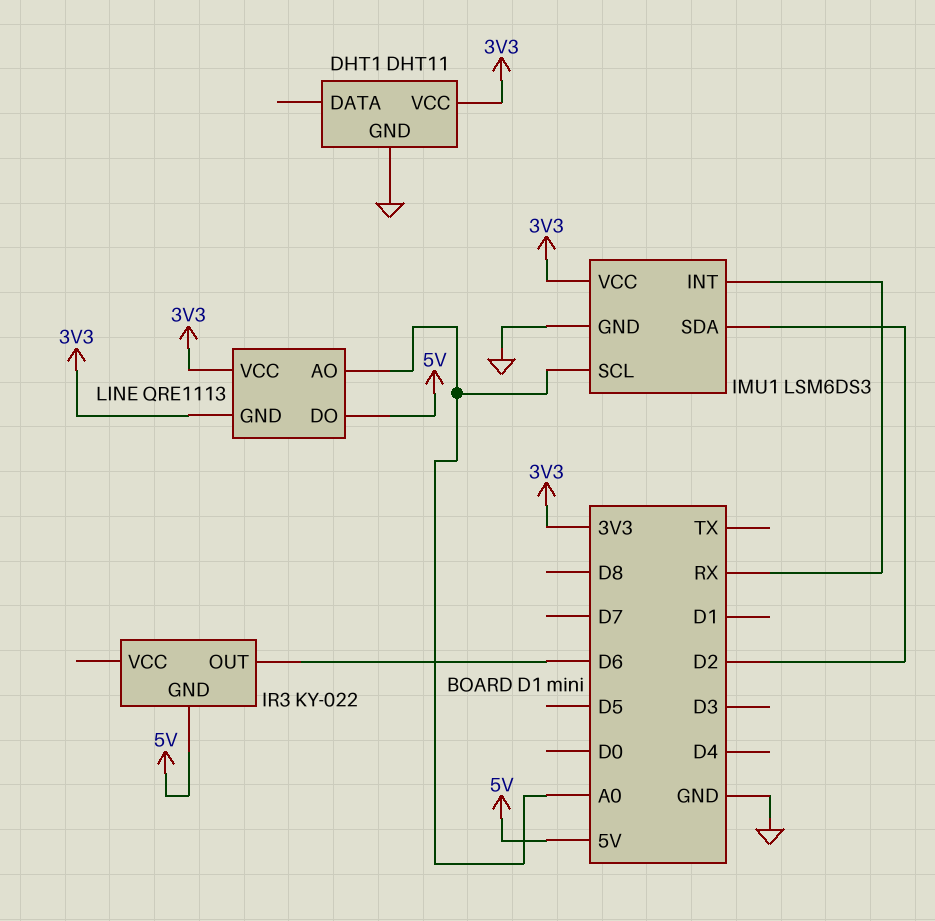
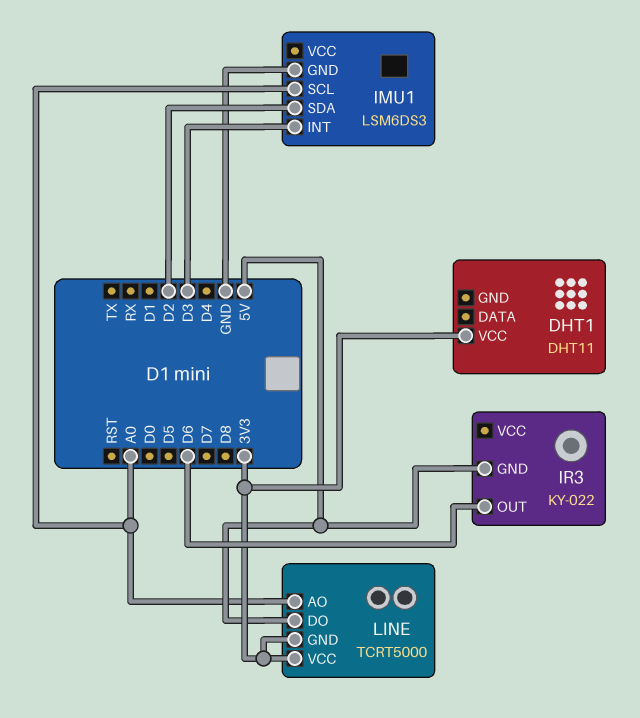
DHT1 pin GND: GND -> none
IMU1 pin INT: RX -> D3
IMU1 pin VCC: 3V3 -> none
LINE: QRE1113 -> TCRT5000

